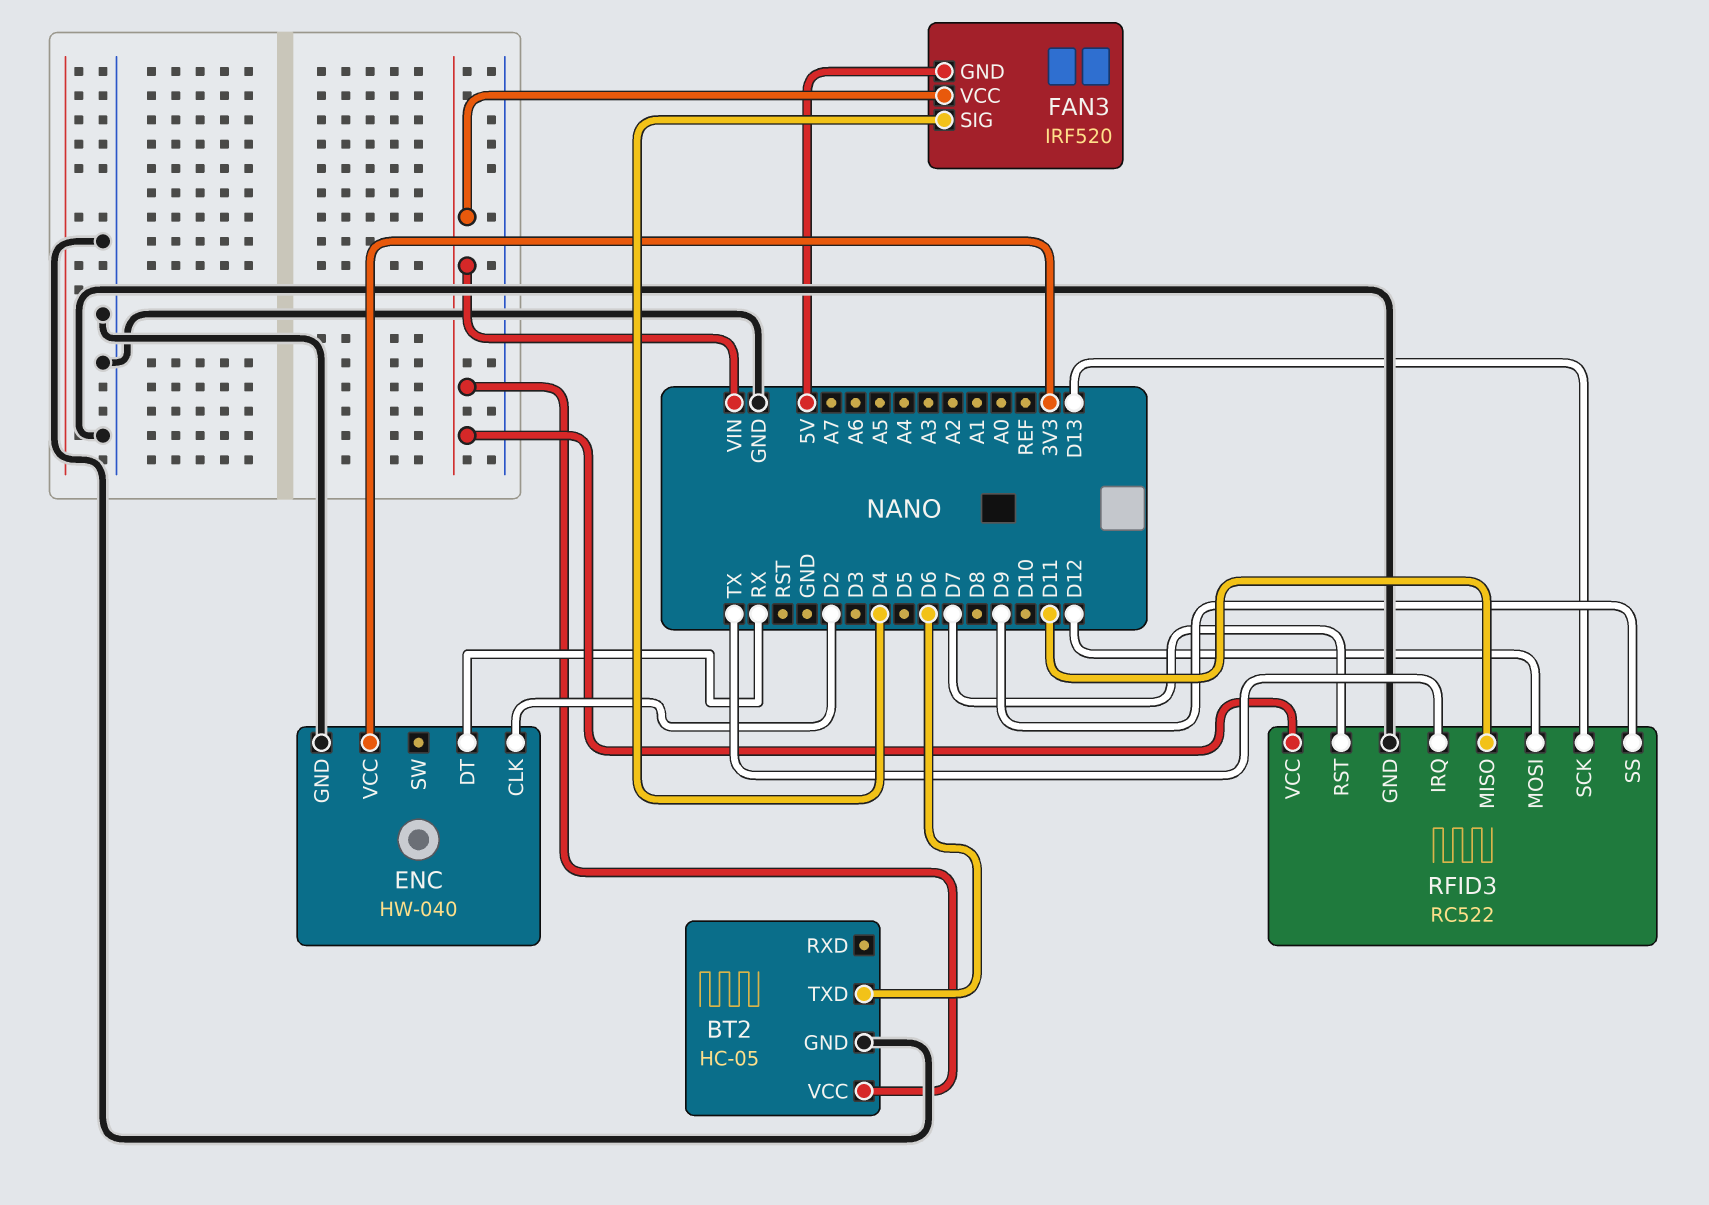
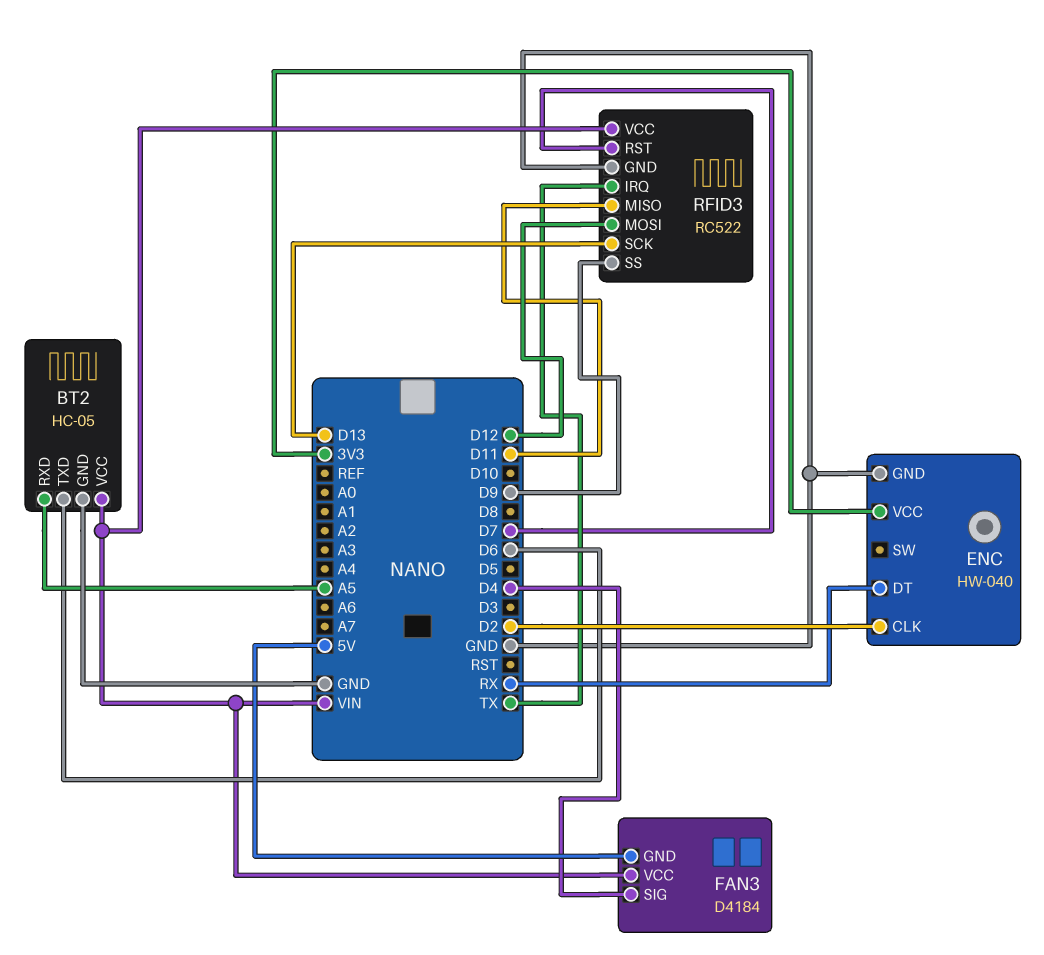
BT2 pin RXD: none -> A5
FAN3: IRF520 -> D4184

